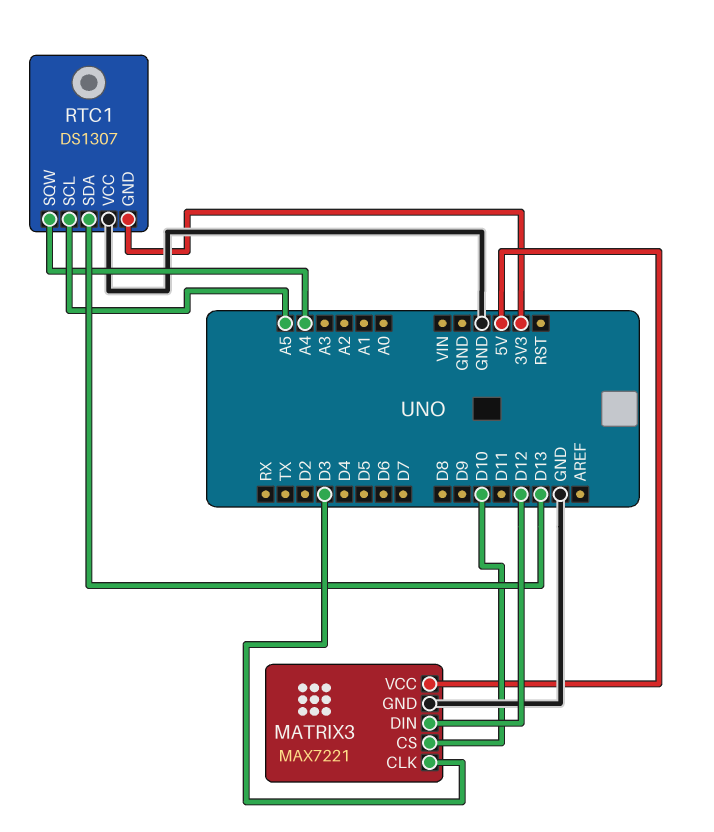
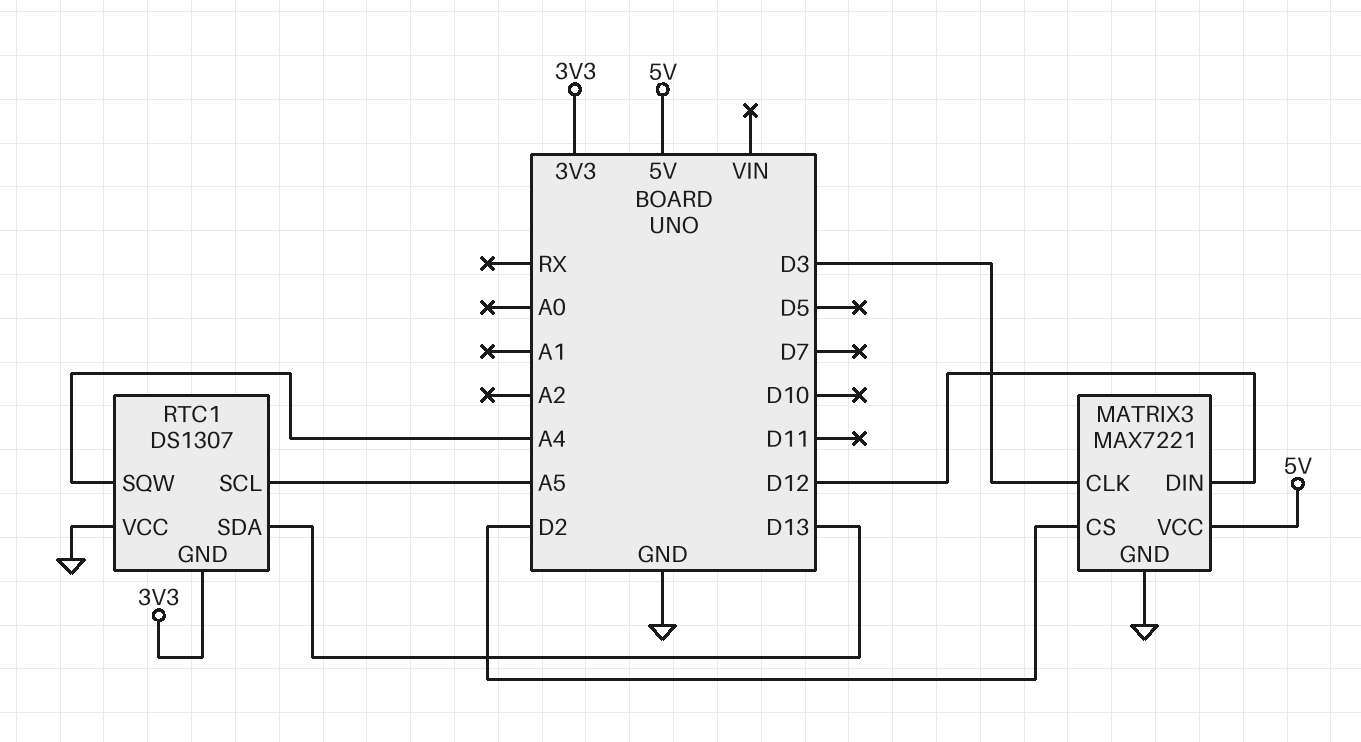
MATRIX3 pin CS: D10 -> D2

